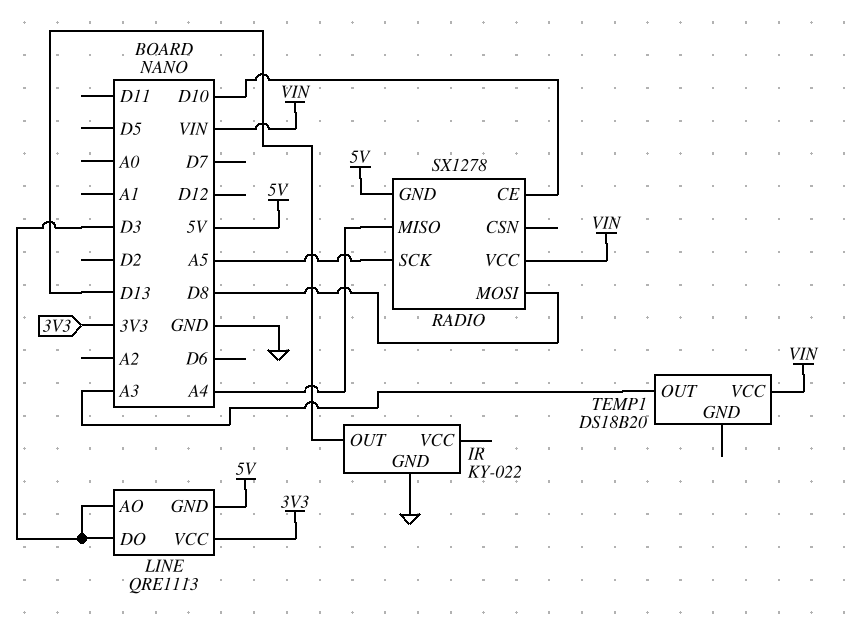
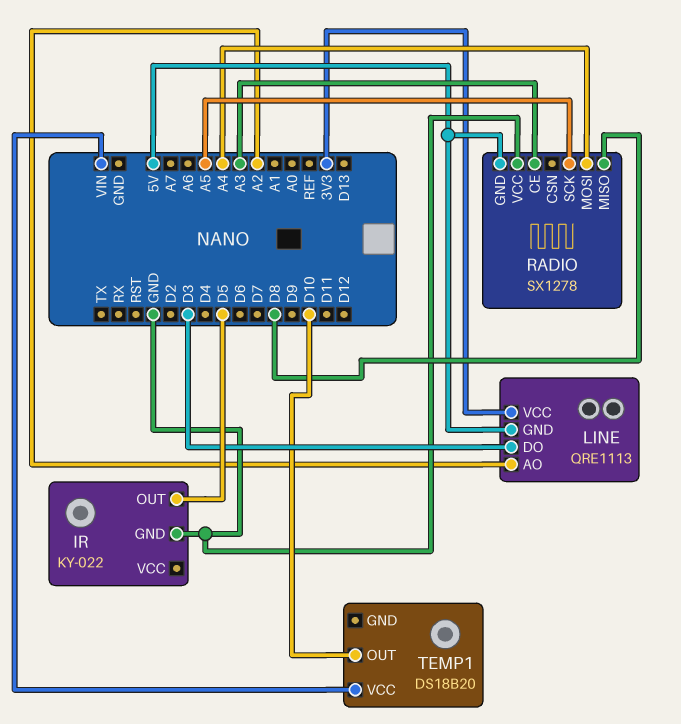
IR pin OUT: D13 -> D5
LINE pin AO: D3 -> A2
RADIO pin CE: D10 -> A3
RADIO pin MISO: A4 -> D8
RADIO pin MOSI: D8 -> A4
RADIO pin VCC: VIN -> GND
TEMP1 pin OUT: A3 -> D10

